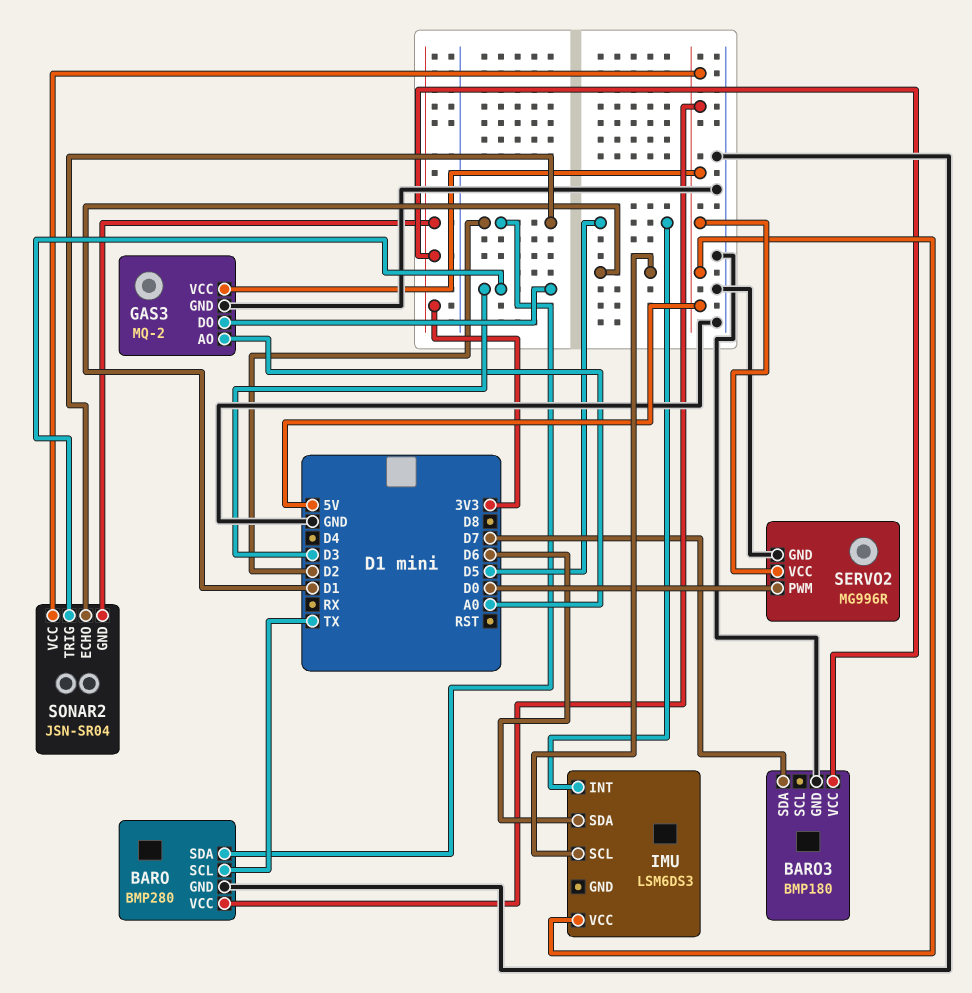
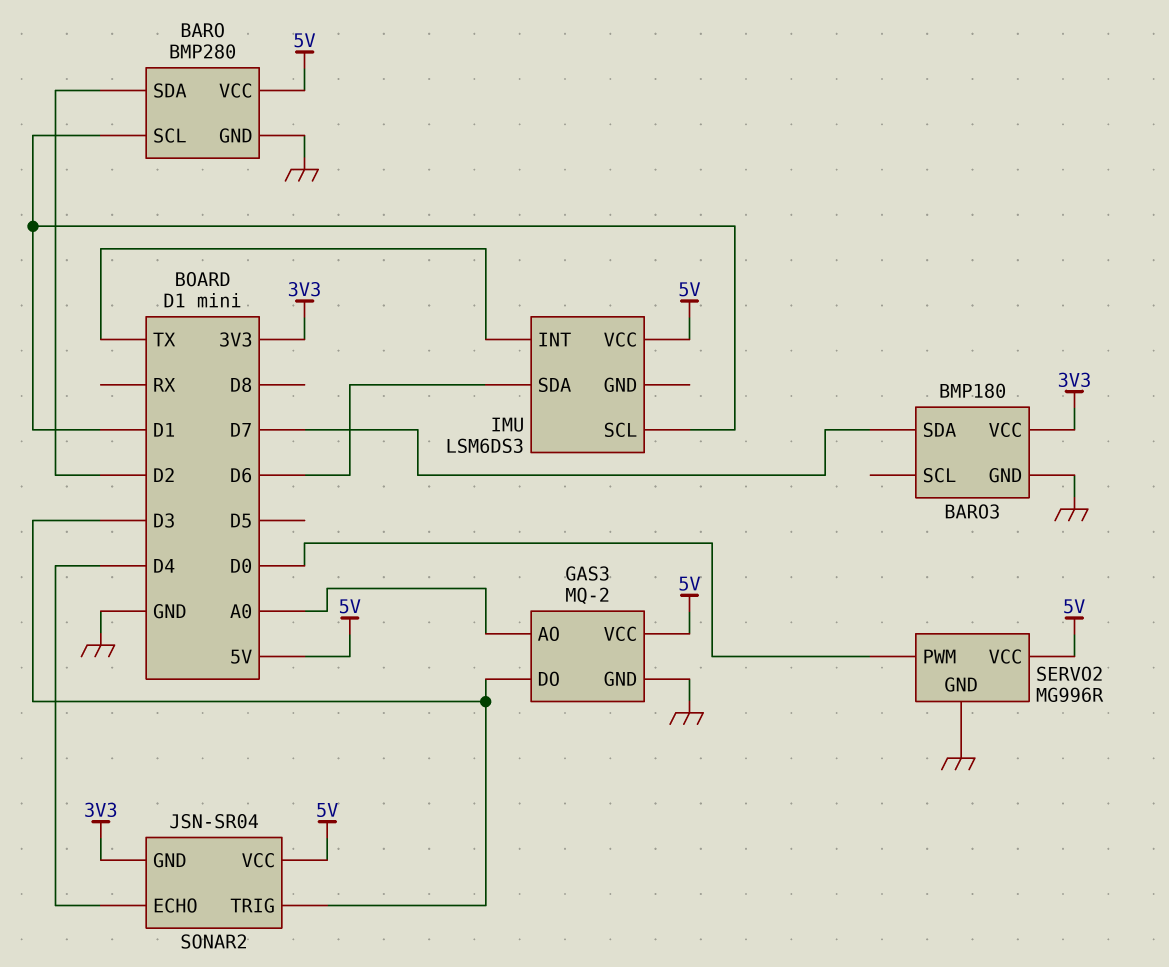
BARO pin SCL: TX -> D1
IMU pin INT: D5 -> TX
SONAR2 pin ECHO: D2 -> D4

